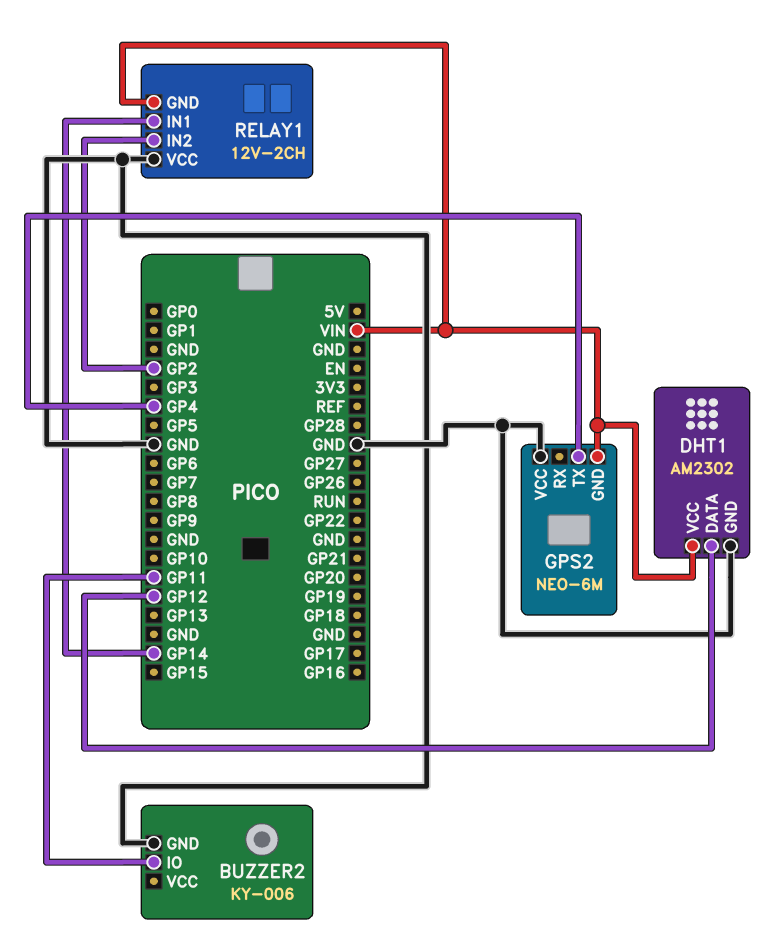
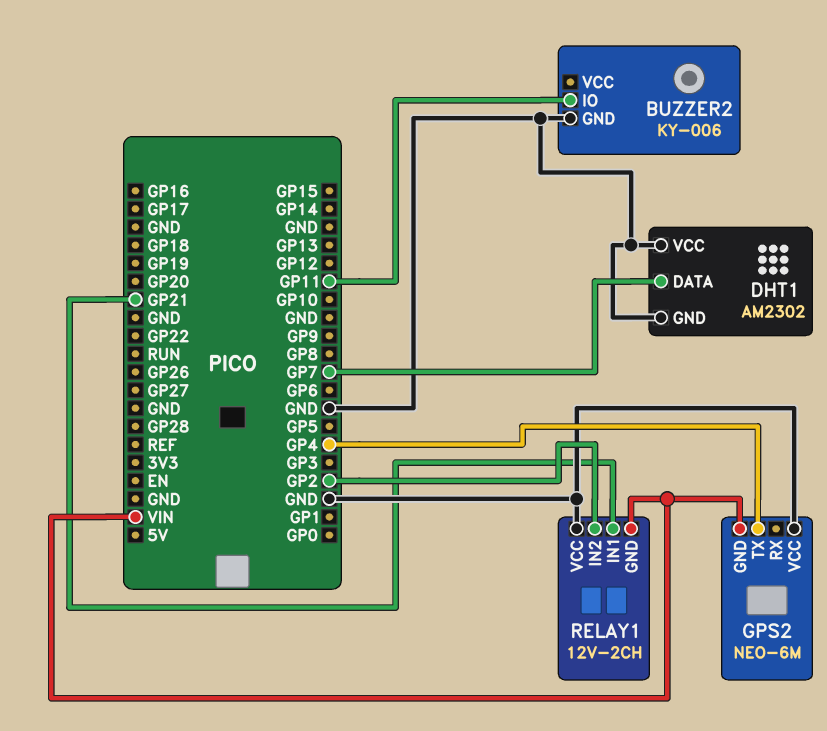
DHT1 pin DATA: GP12 -> GP7
DHT1 pin VCC: VIN -> GND
RELAY1 pin IN1: GP14 -> GP21

